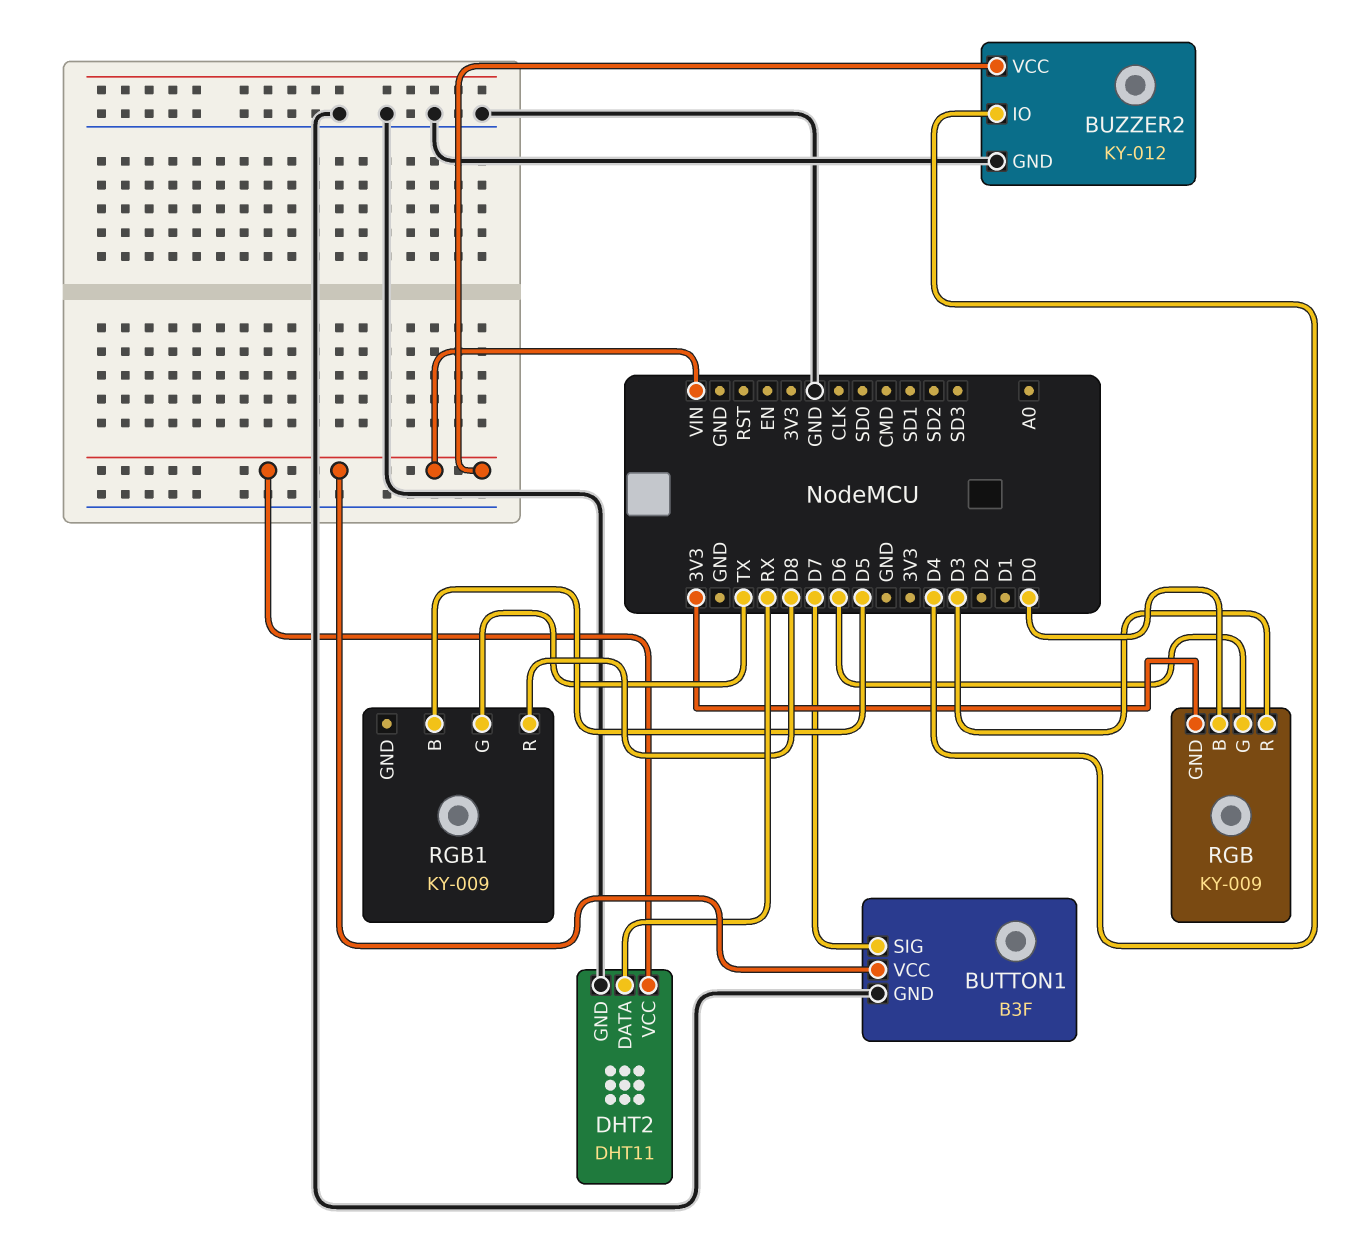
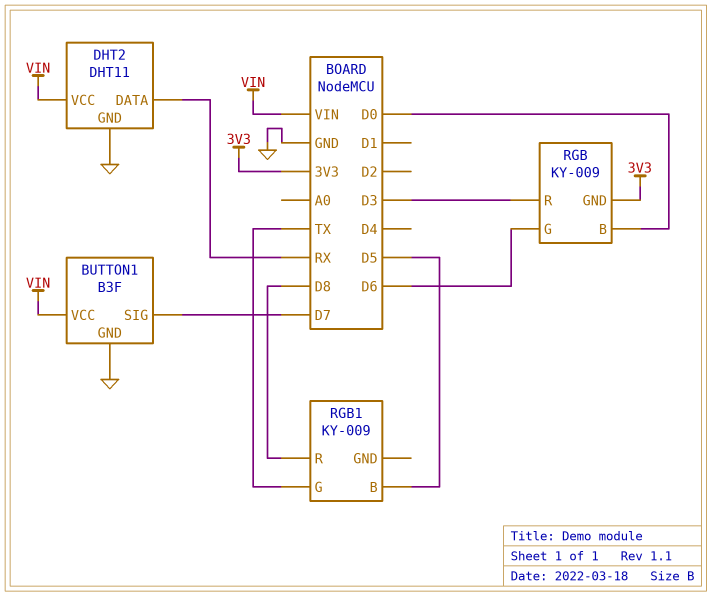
BUZZER2: KY-012 -> none
BUZZER2 pin GND: GND -> none
BUZZER2 pin IO: D4 -> none
BUZZER2 pin VCC: VIN -> none

